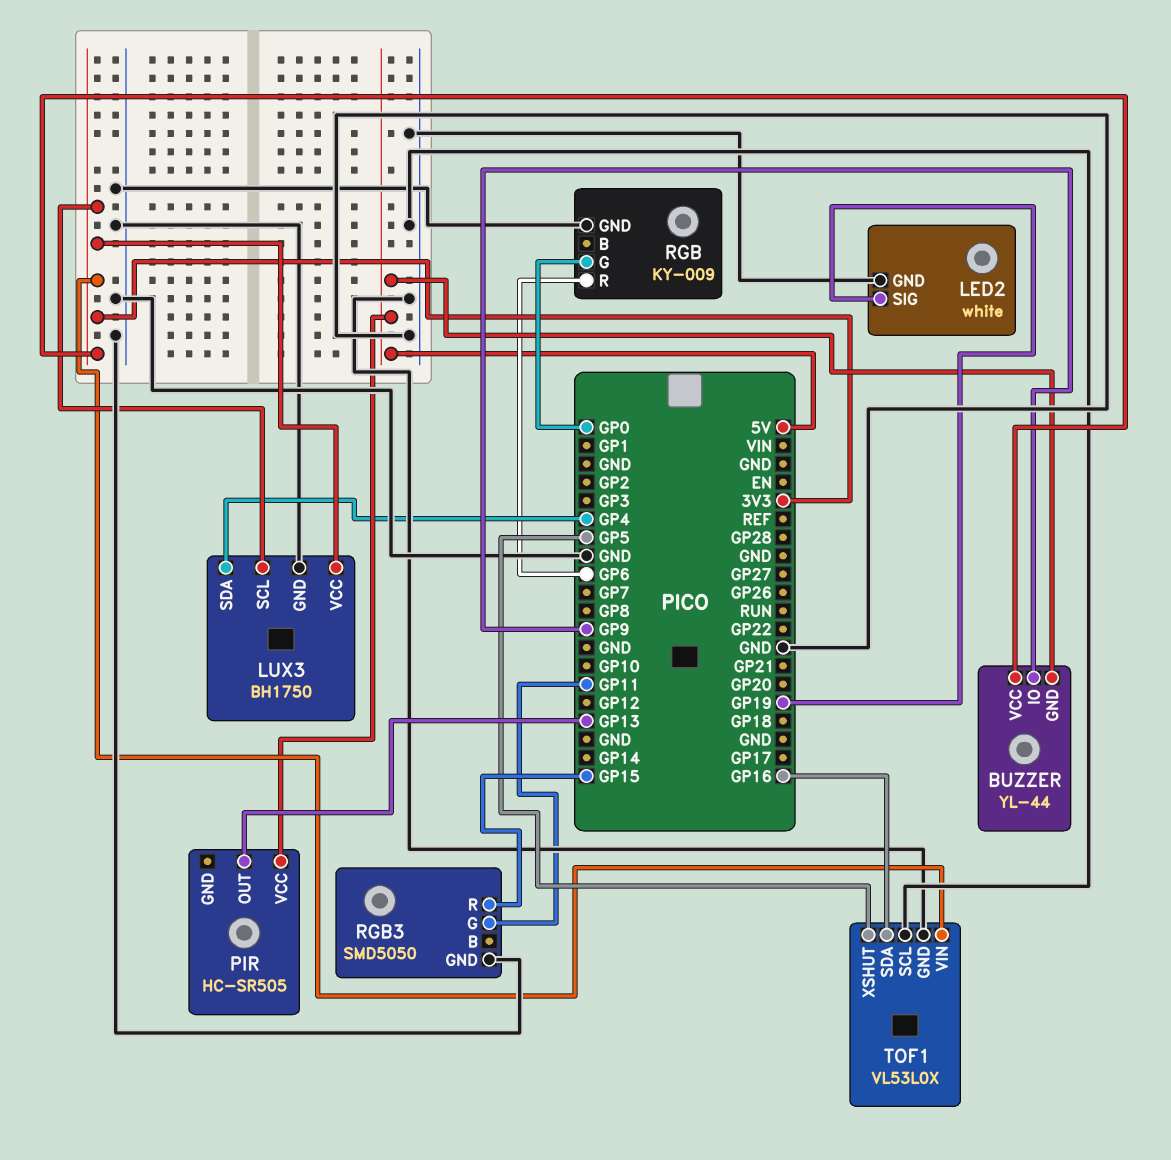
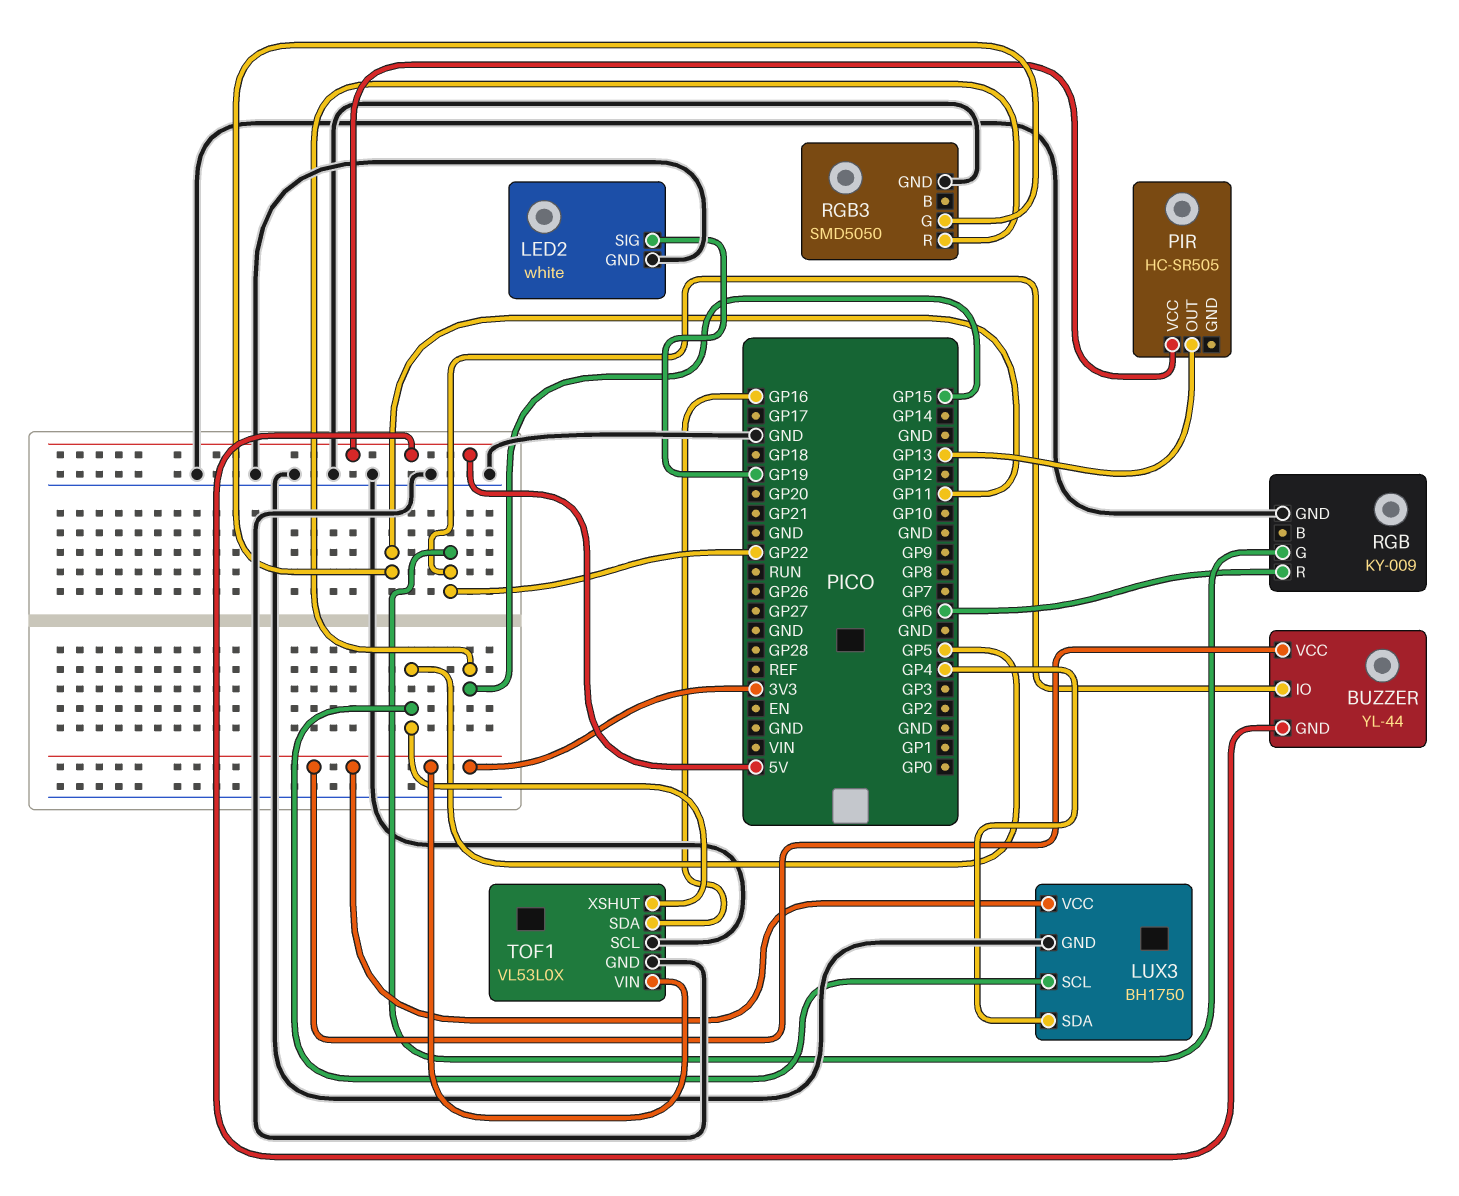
BUZZER pin IO: GP9 -> GP22
LUX3 pin SCL: 3V3 -> GP5
RGB pin G: GP0 -> GP22

